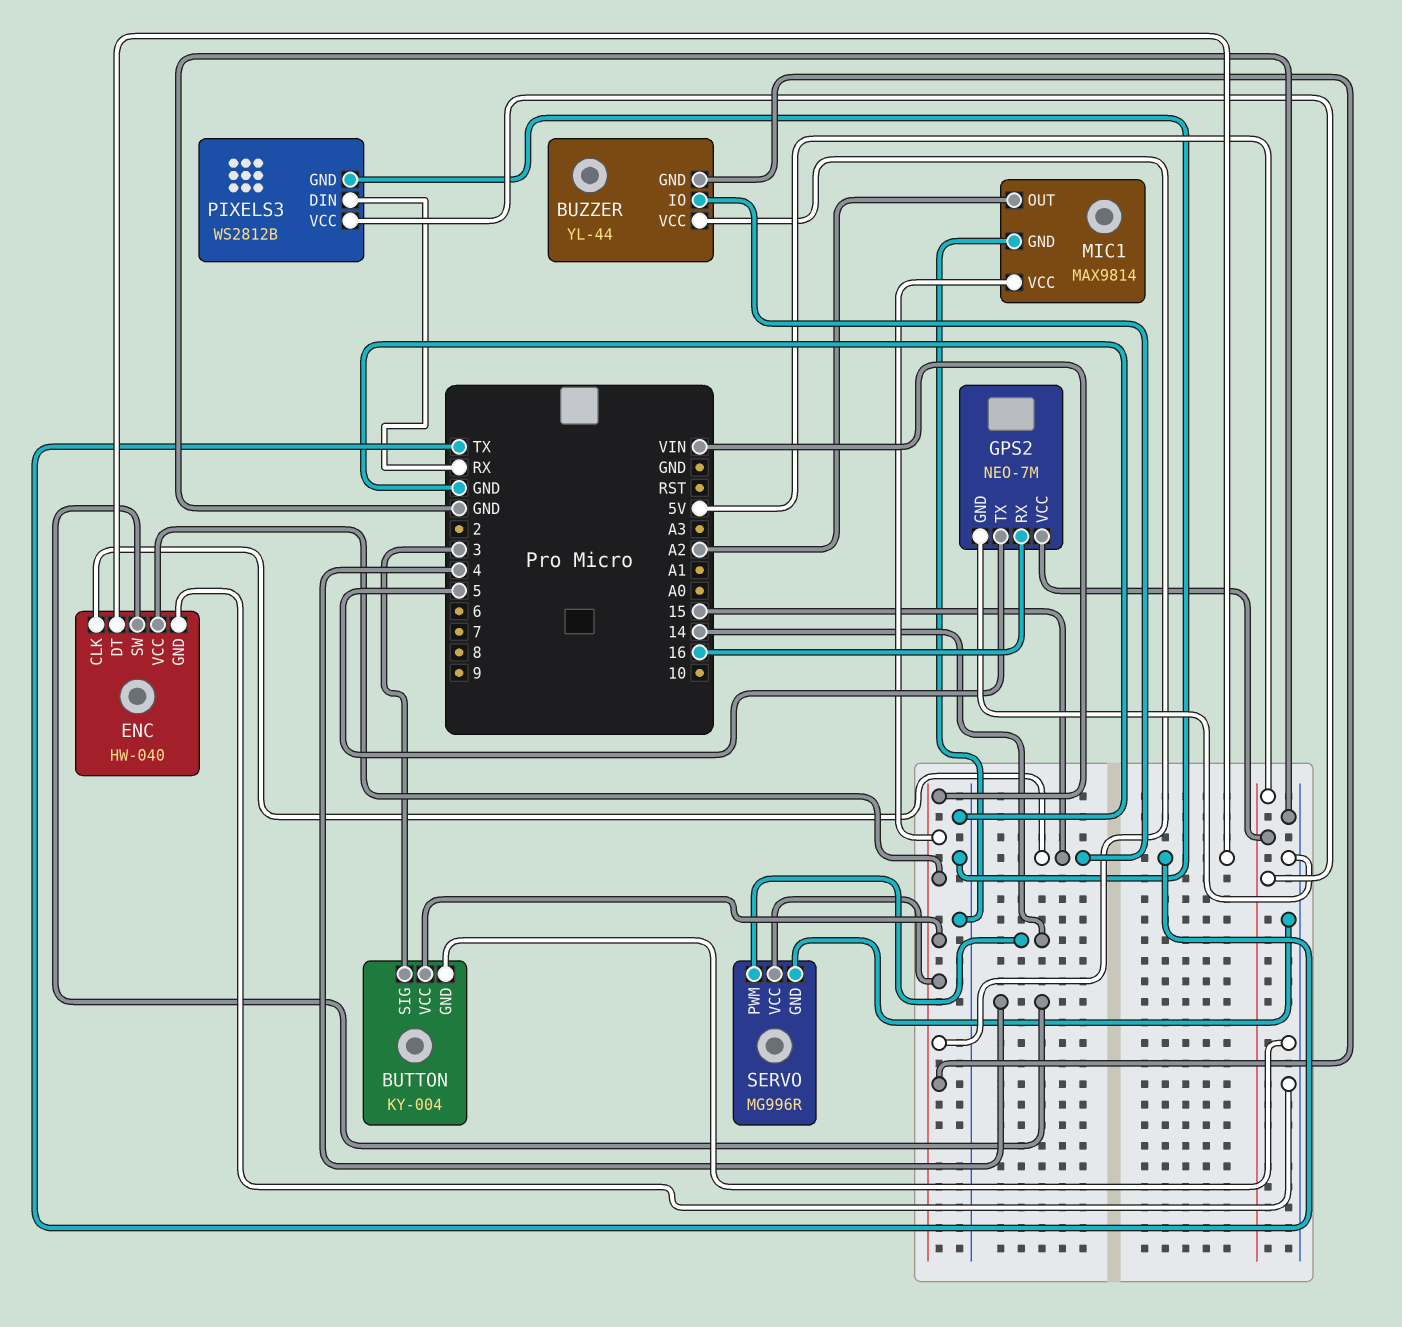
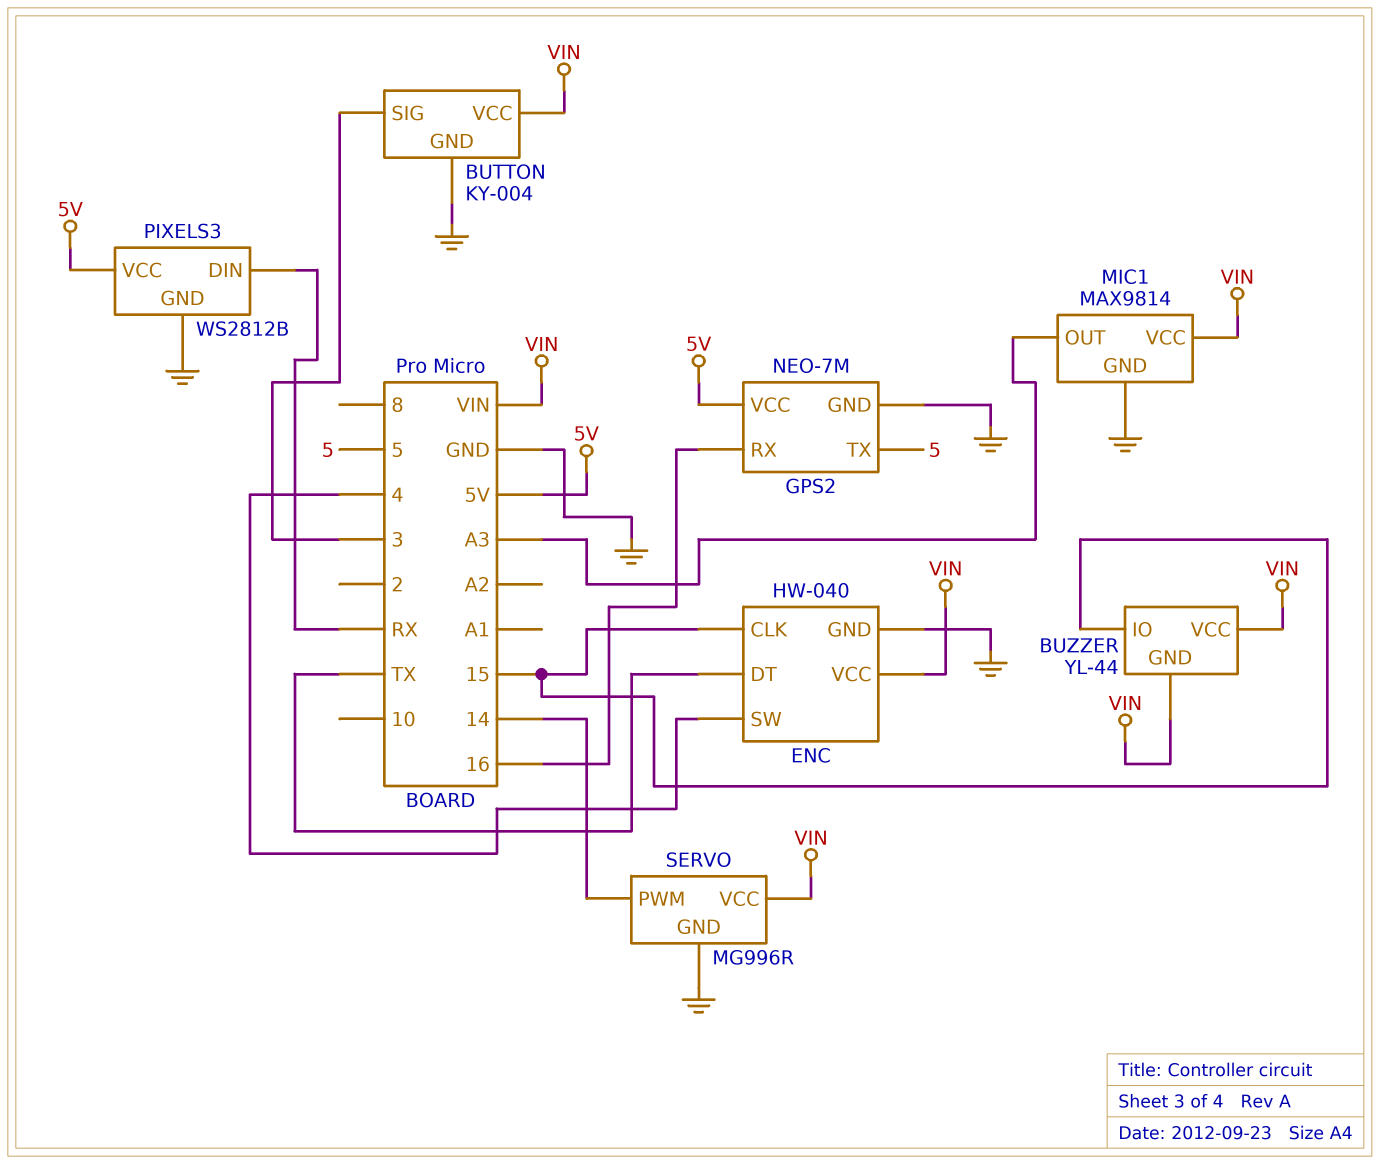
MIC1 pin OUT: A2 -> A3

